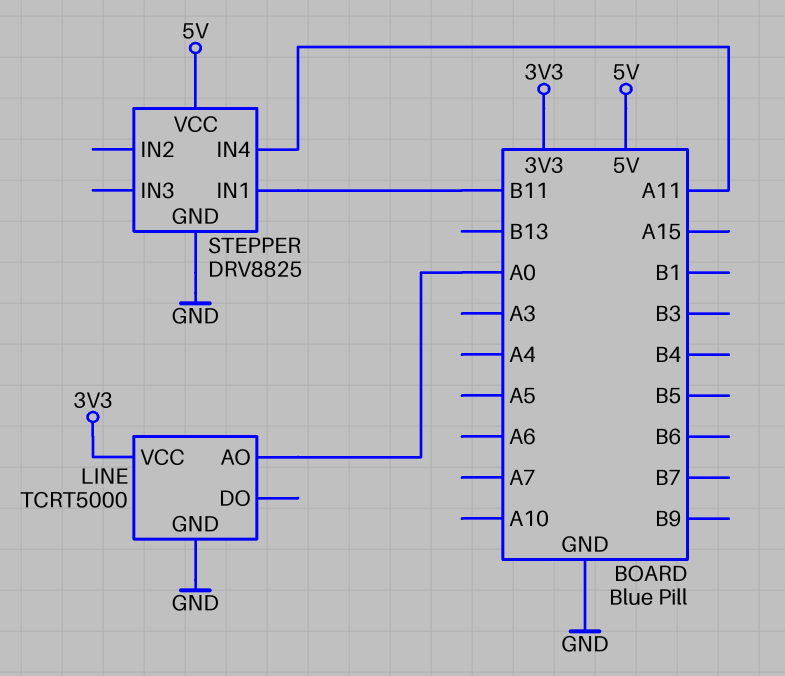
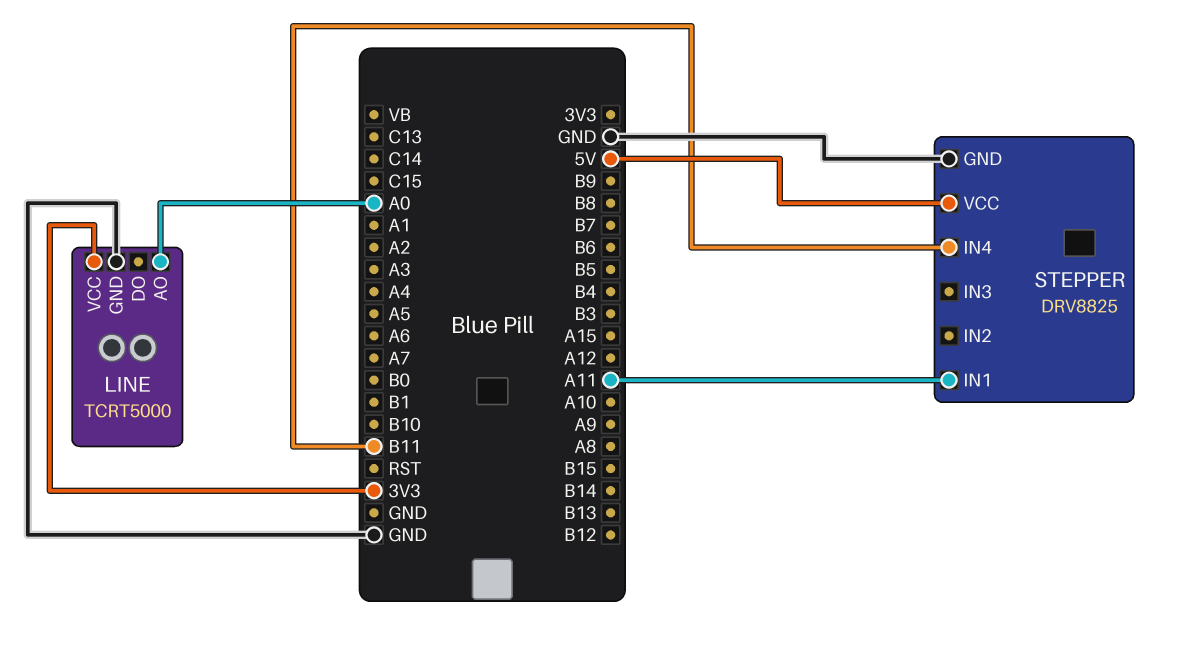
STEPPER pin IN1: B11 -> A11
STEPPER pin IN4: A11 -> B11

